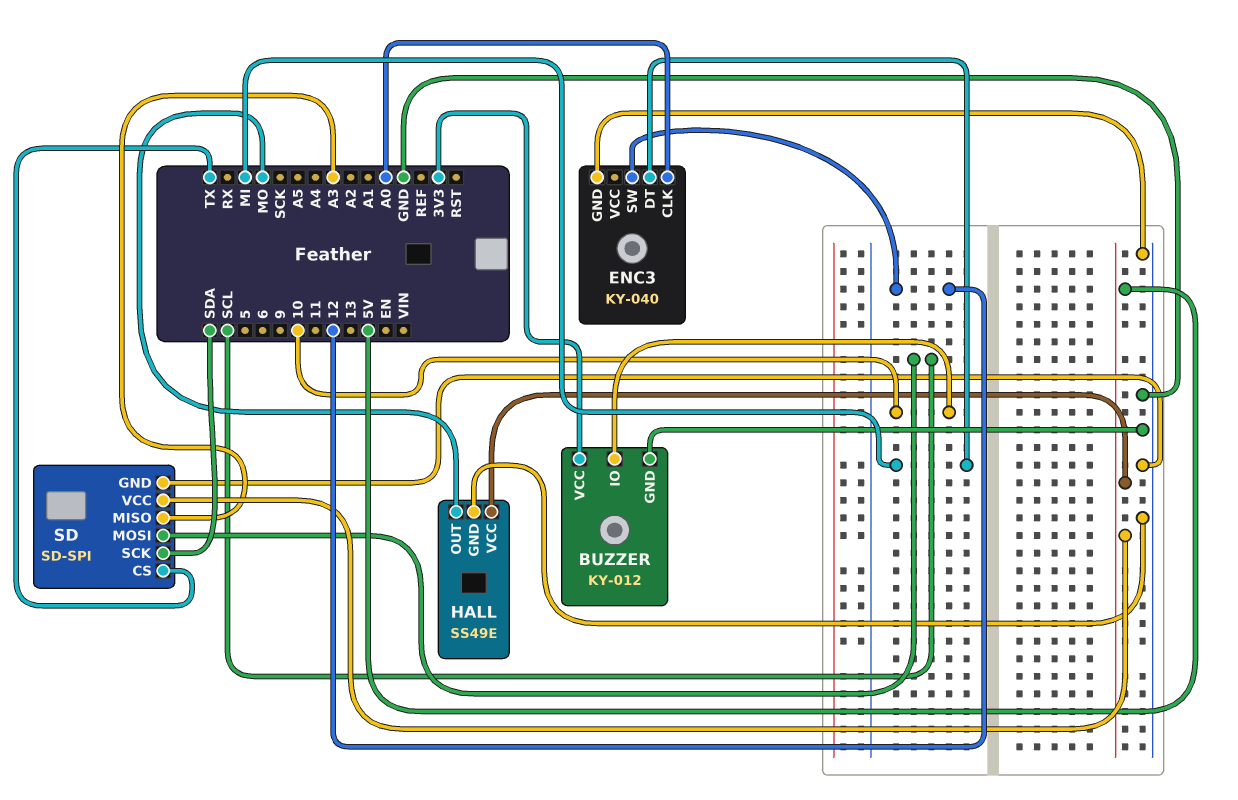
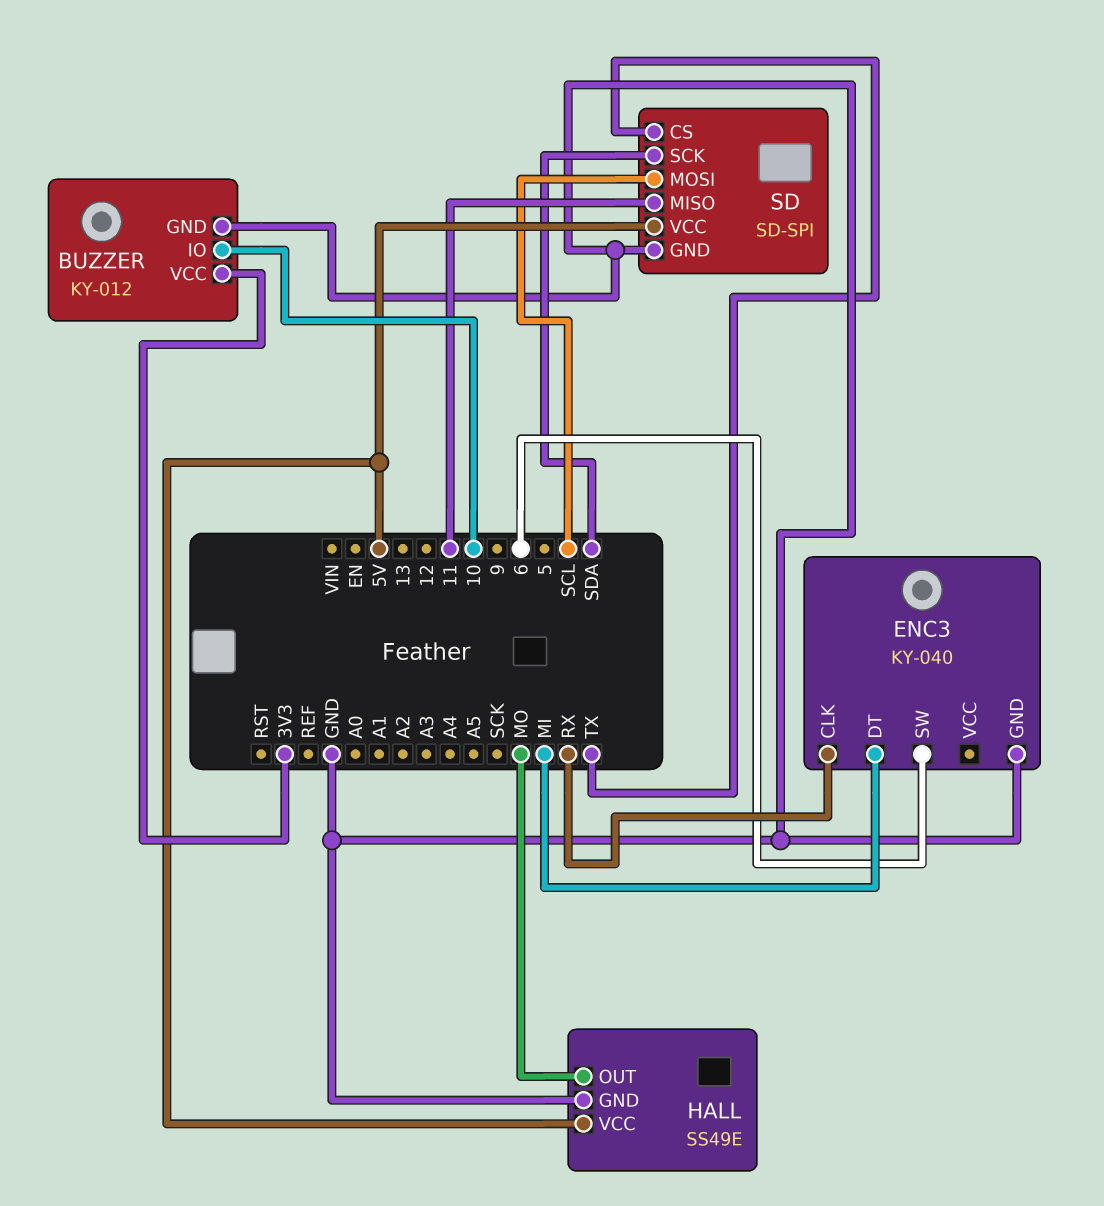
ENC3 pin CLK: A0 -> RX
ENC3 pin SW: 12 -> 6
SD pin MISO: A3 -> 11

